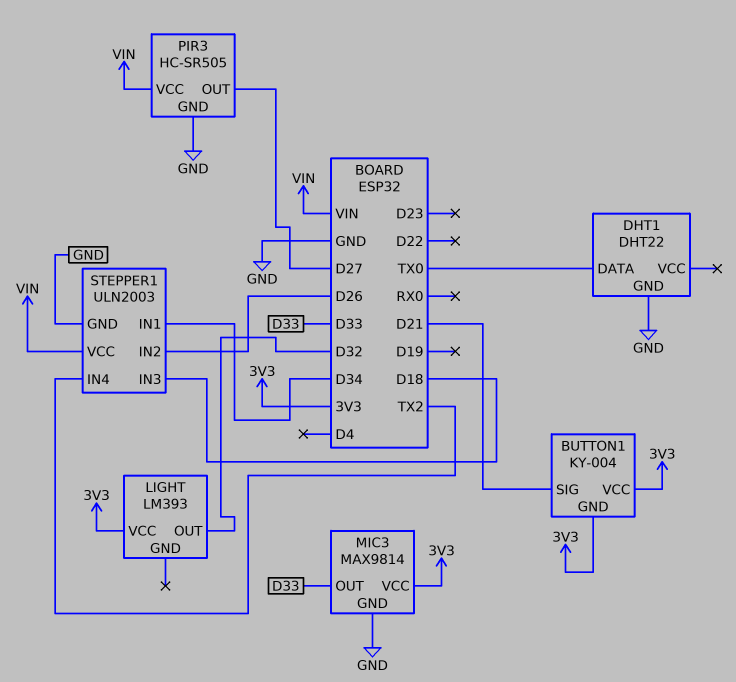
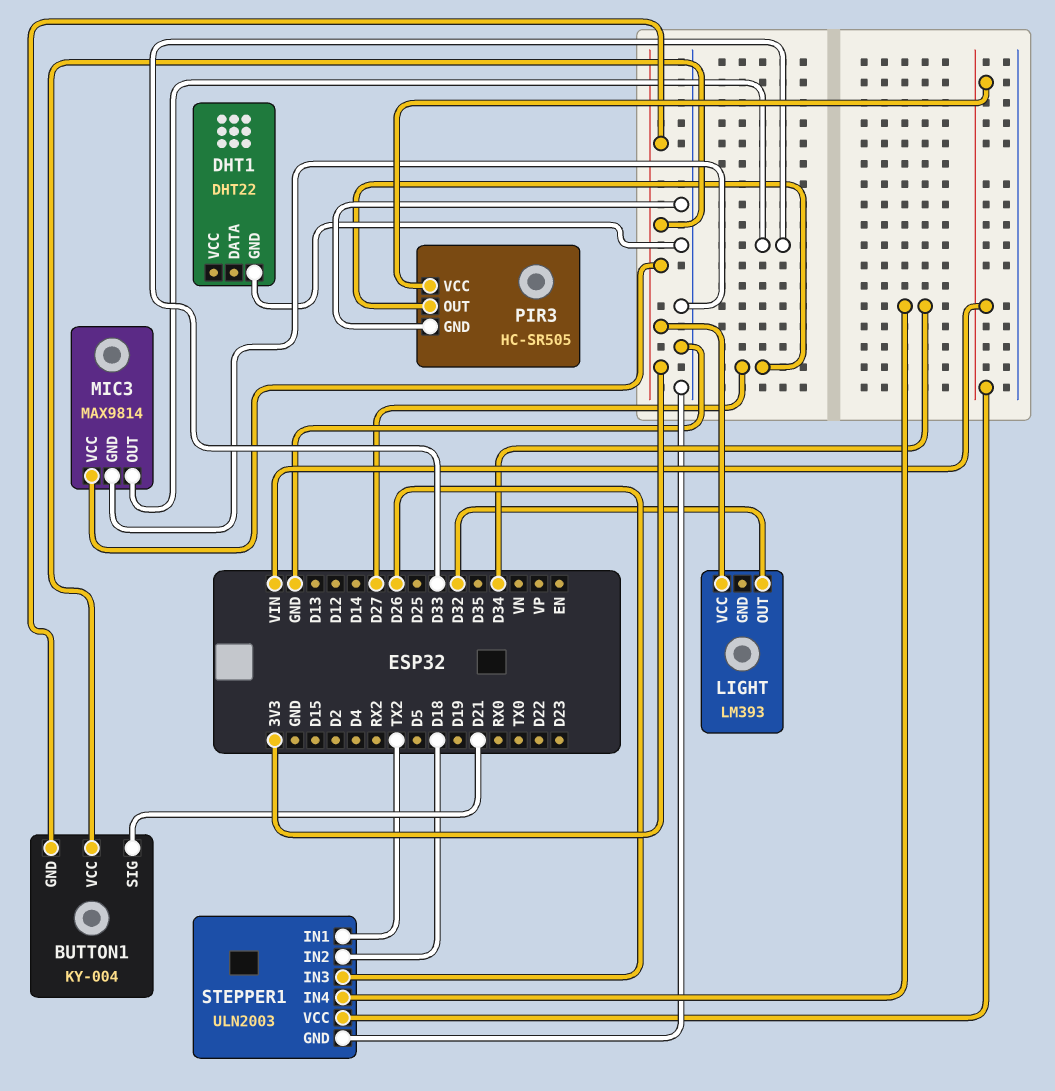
DHT1 pin DATA: TX0 -> none
STEPPER1 pin IN1: D34 -> TX2
STEPPER1 pin IN2: D26 -> D18
STEPPER1 pin IN3: D18 -> D26
STEPPER1 pin IN4: TX2 -> D34

